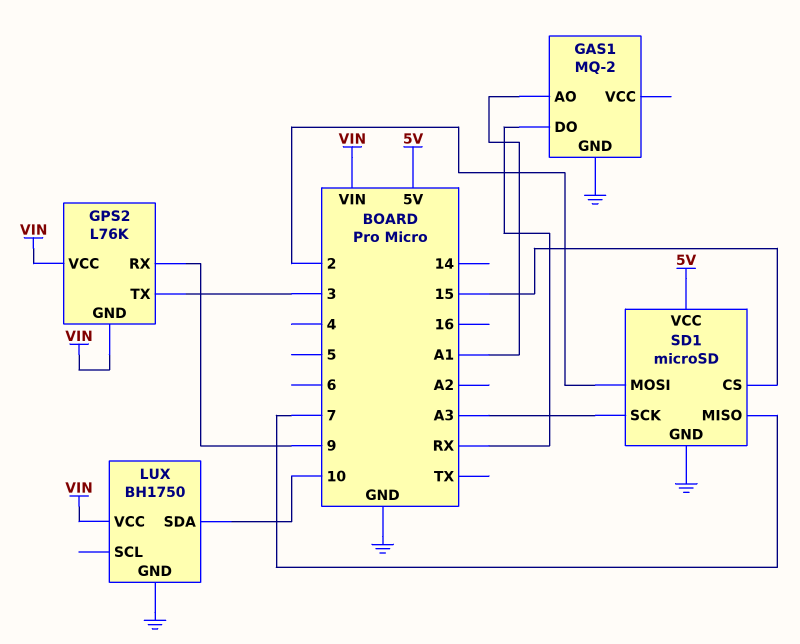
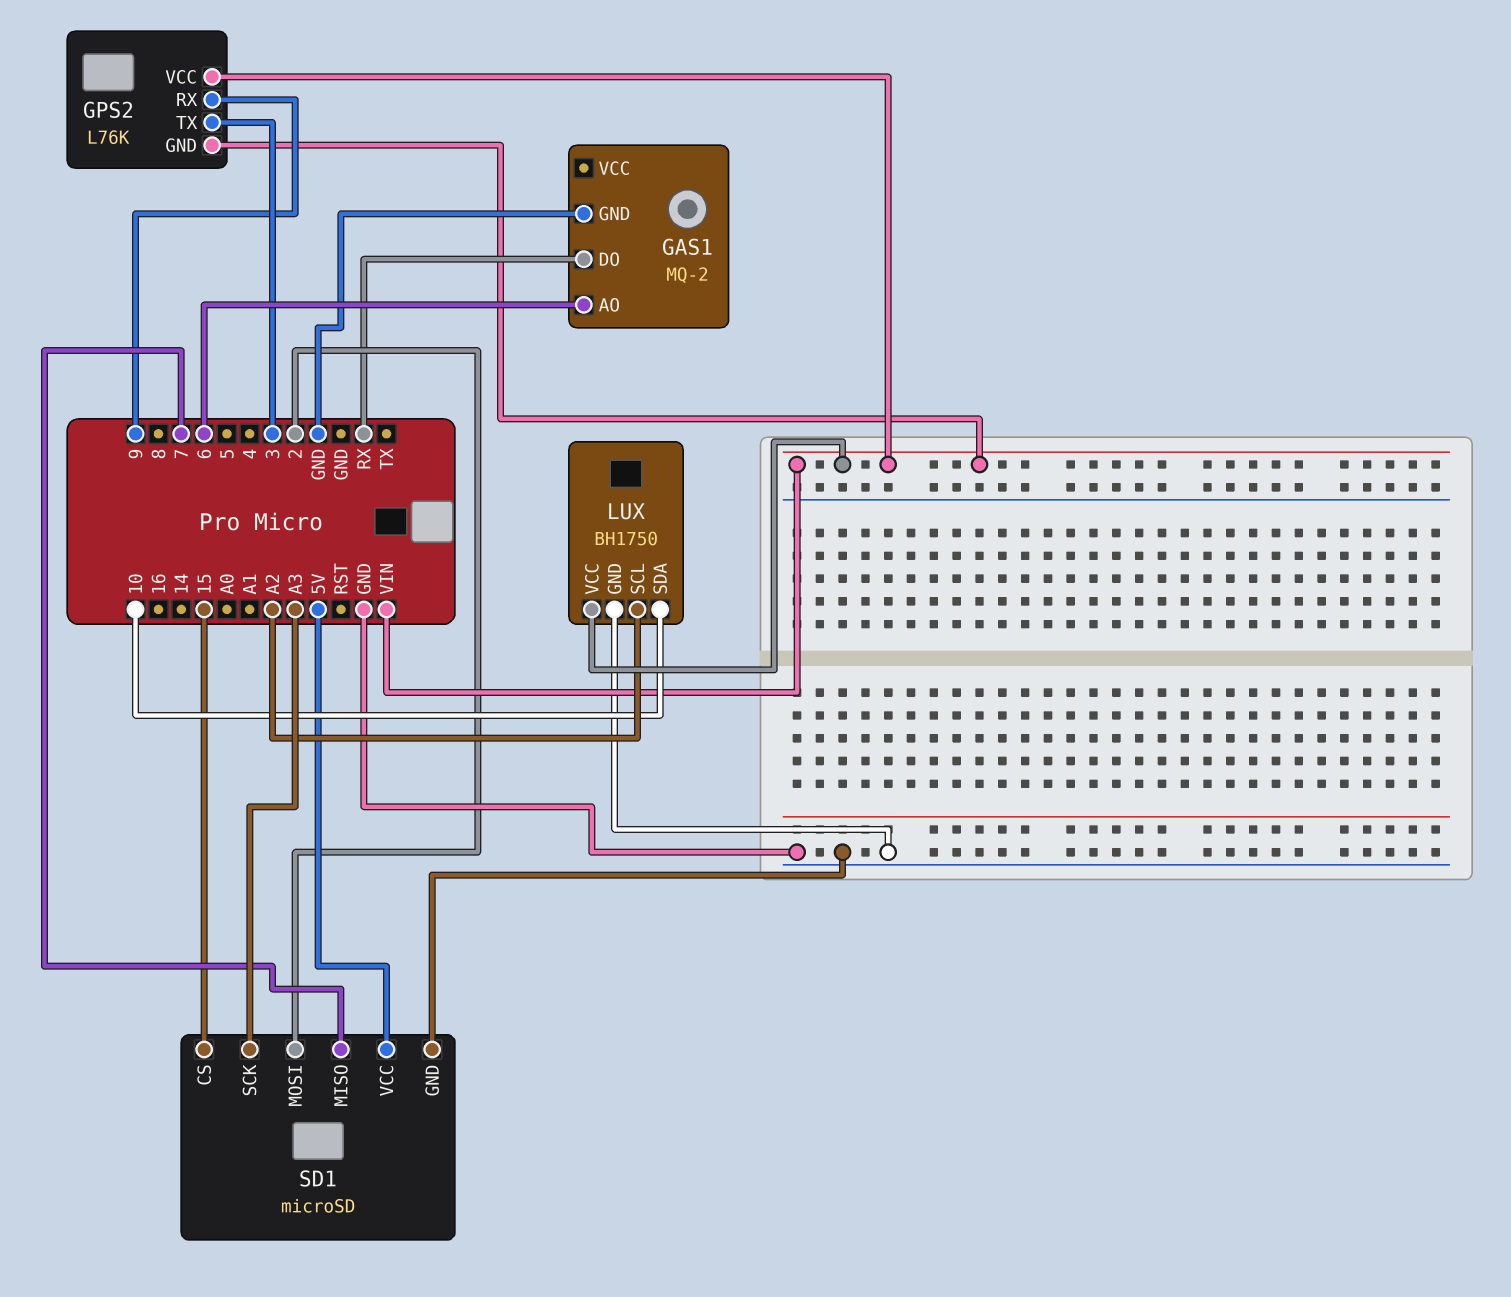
GAS1 pin AO: A1 -> 6
LUX pin SCL: none -> A2

